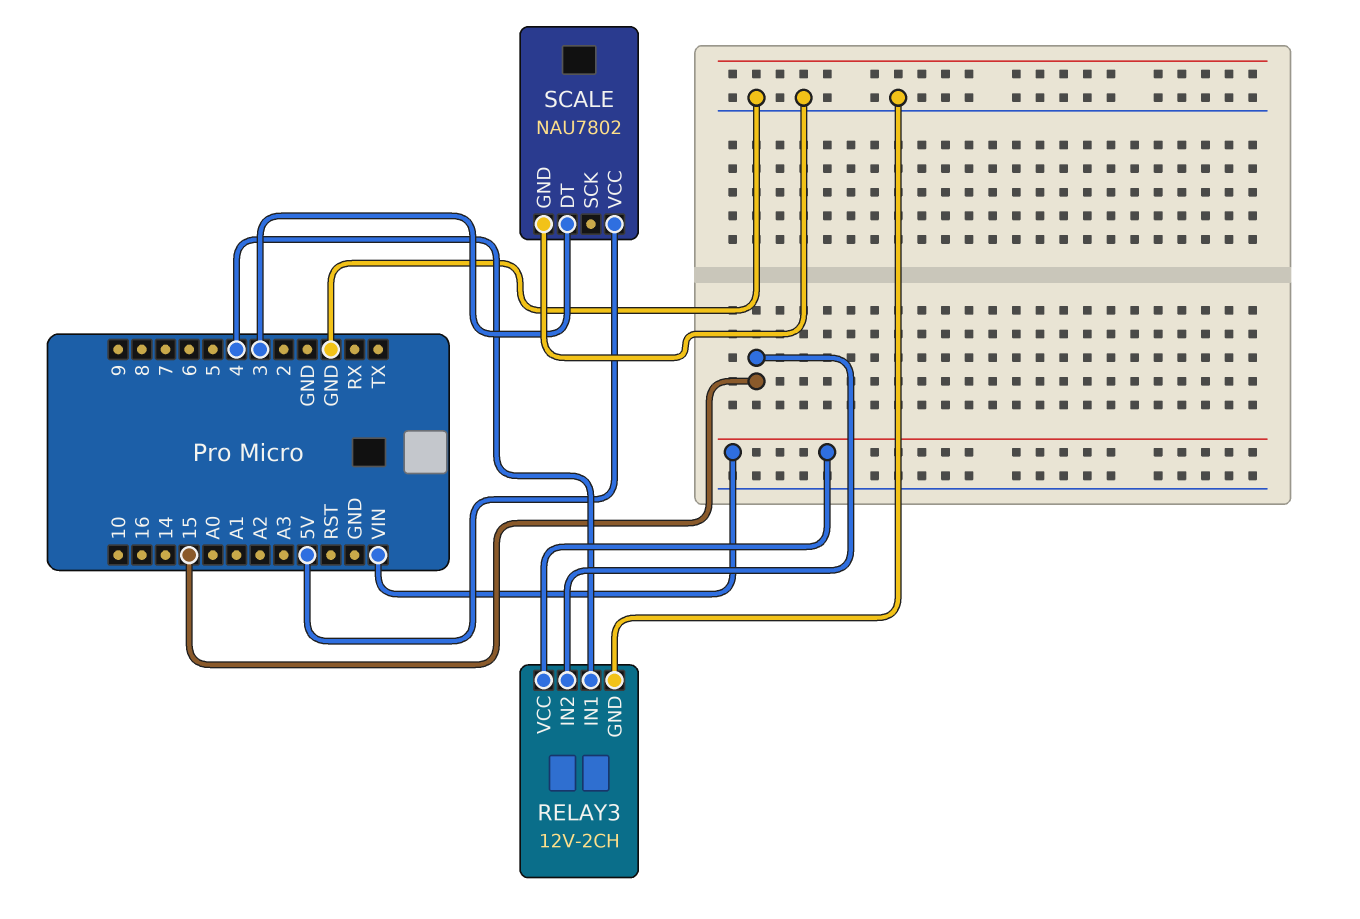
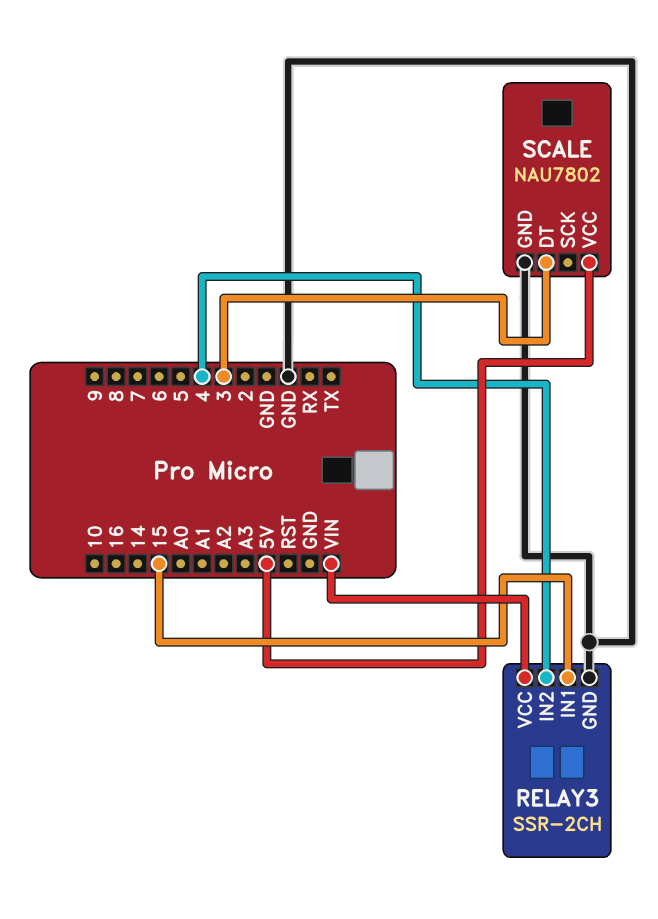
RELAY3: 12V-2CH -> SSR-2CH
RELAY3 pin IN1: 4 -> 15
RELAY3 pin IN2: 15 -> 4

